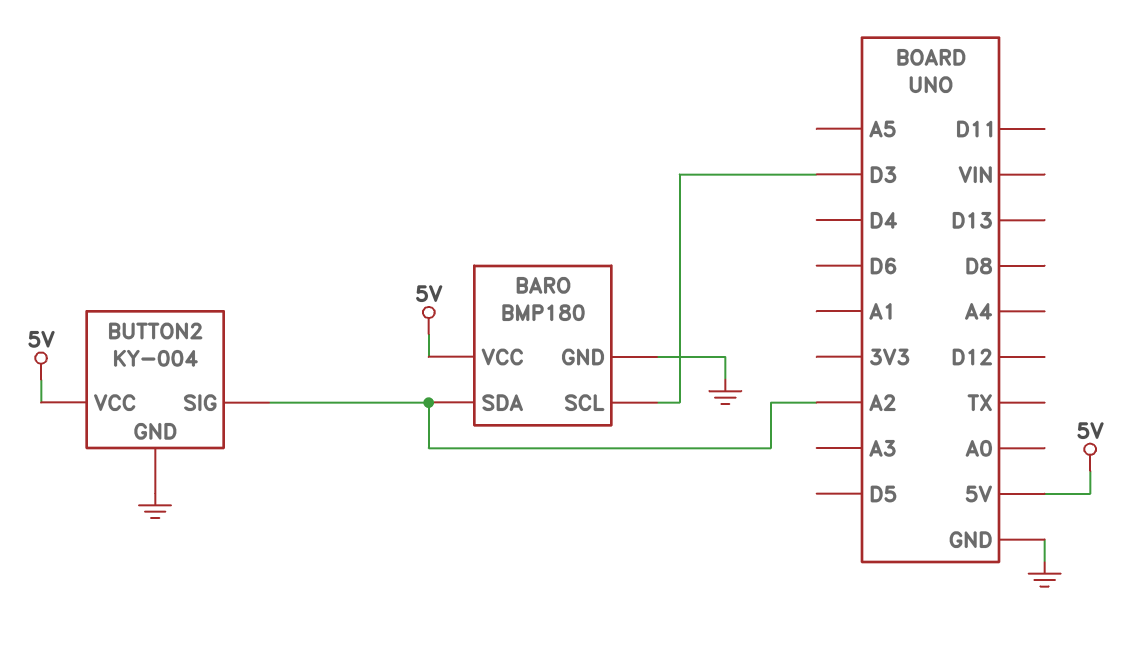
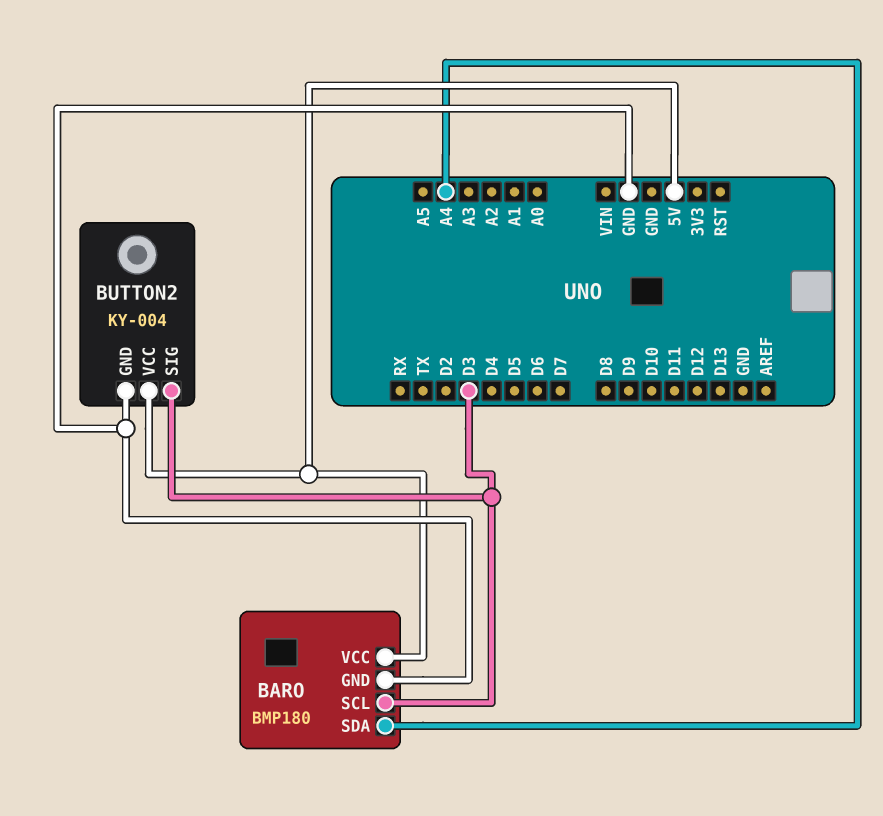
BARO pin SDA: A2 -> A4
BUTTON2 pin SIG: A2 -> D3

